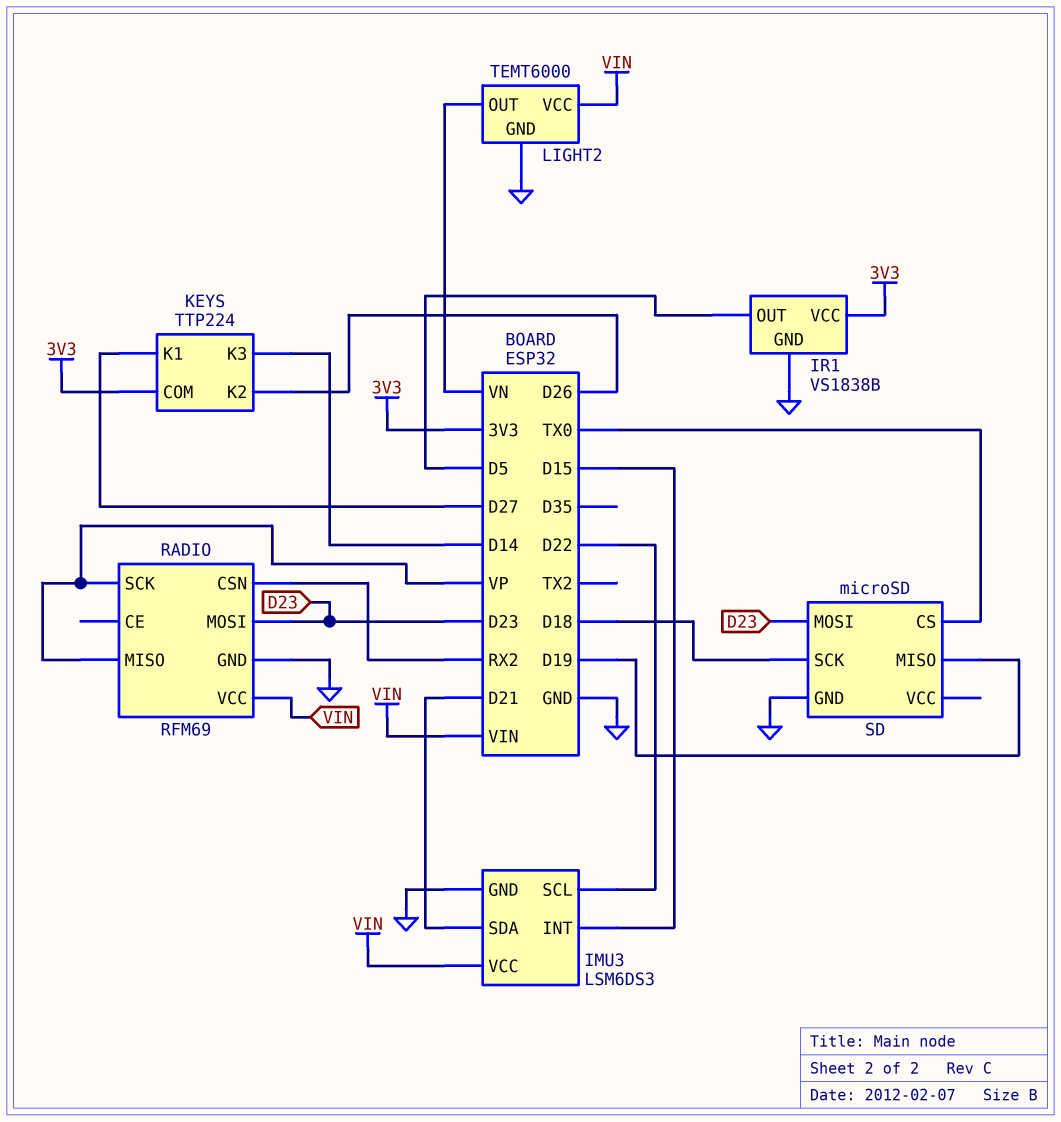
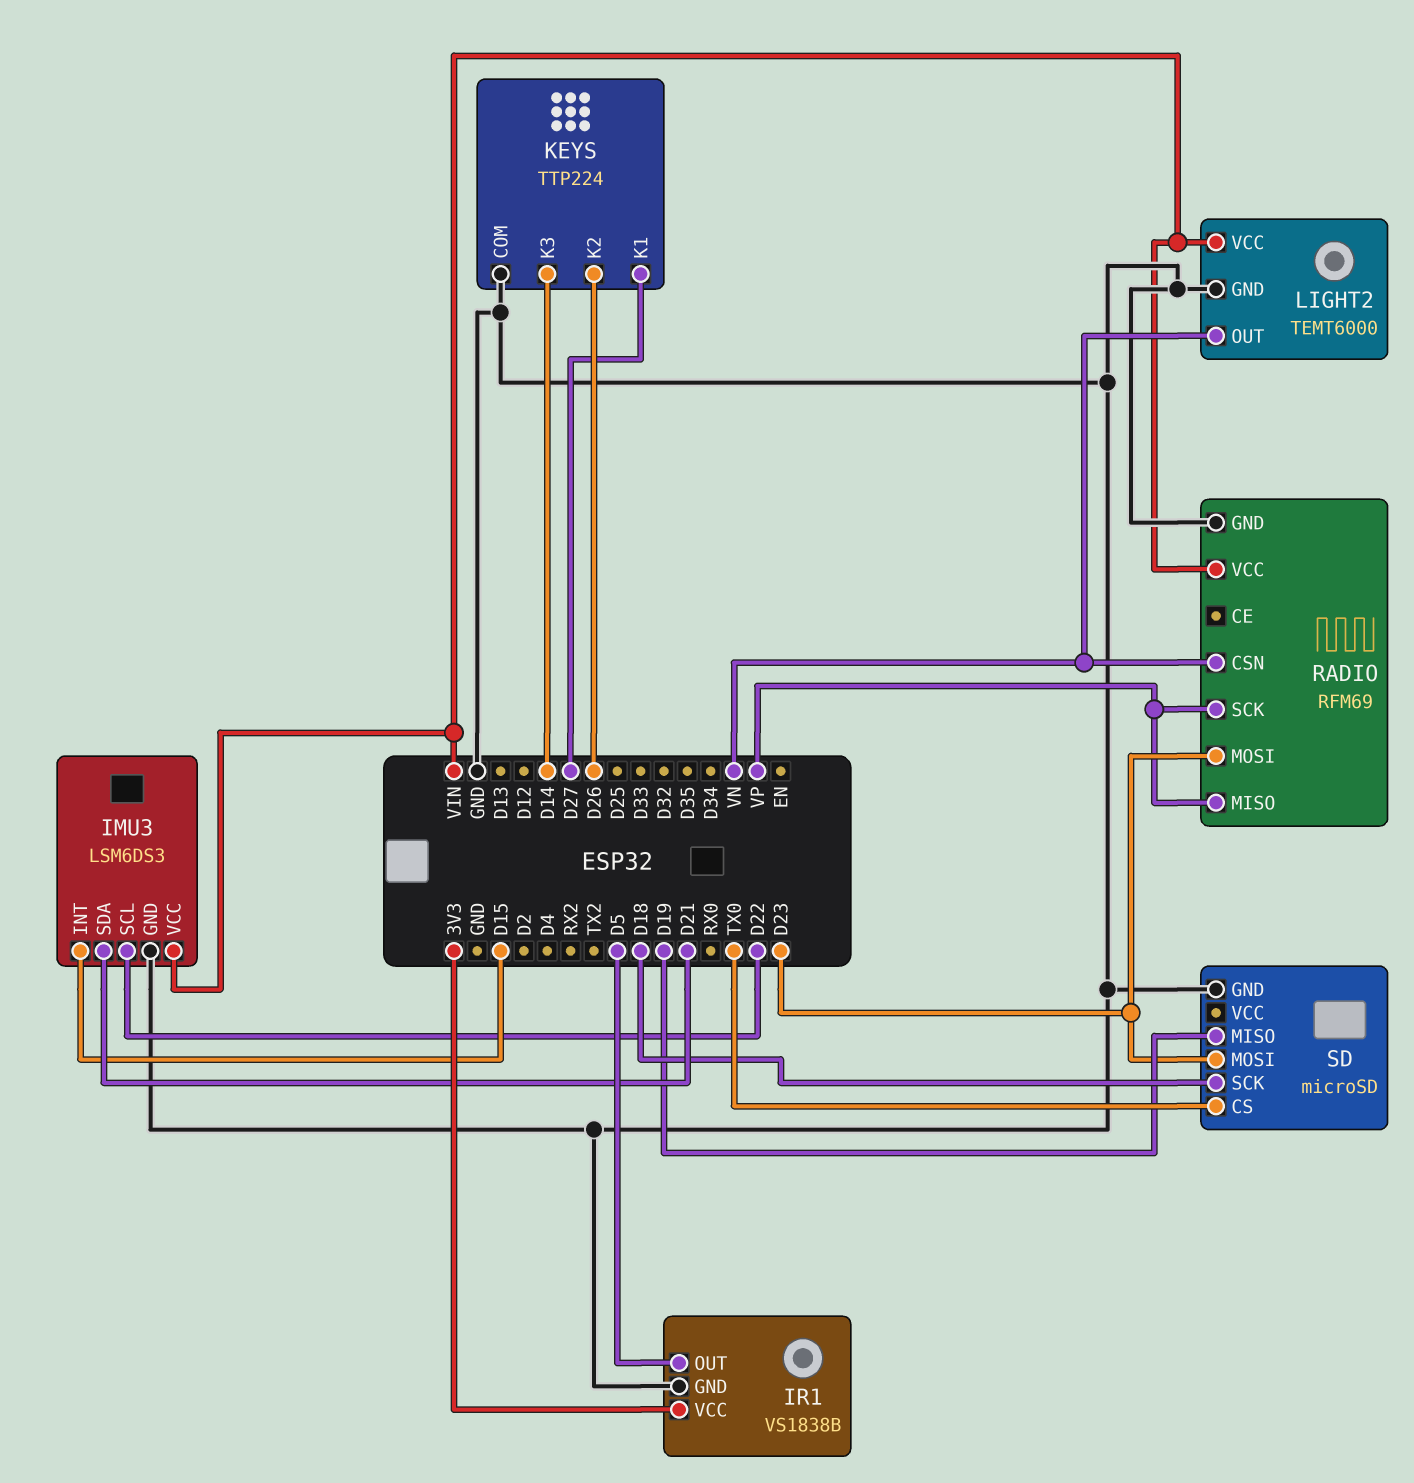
KEYS pin COM: 3V3 -> GND
RADIO pin CSN: RX2 -> VN

